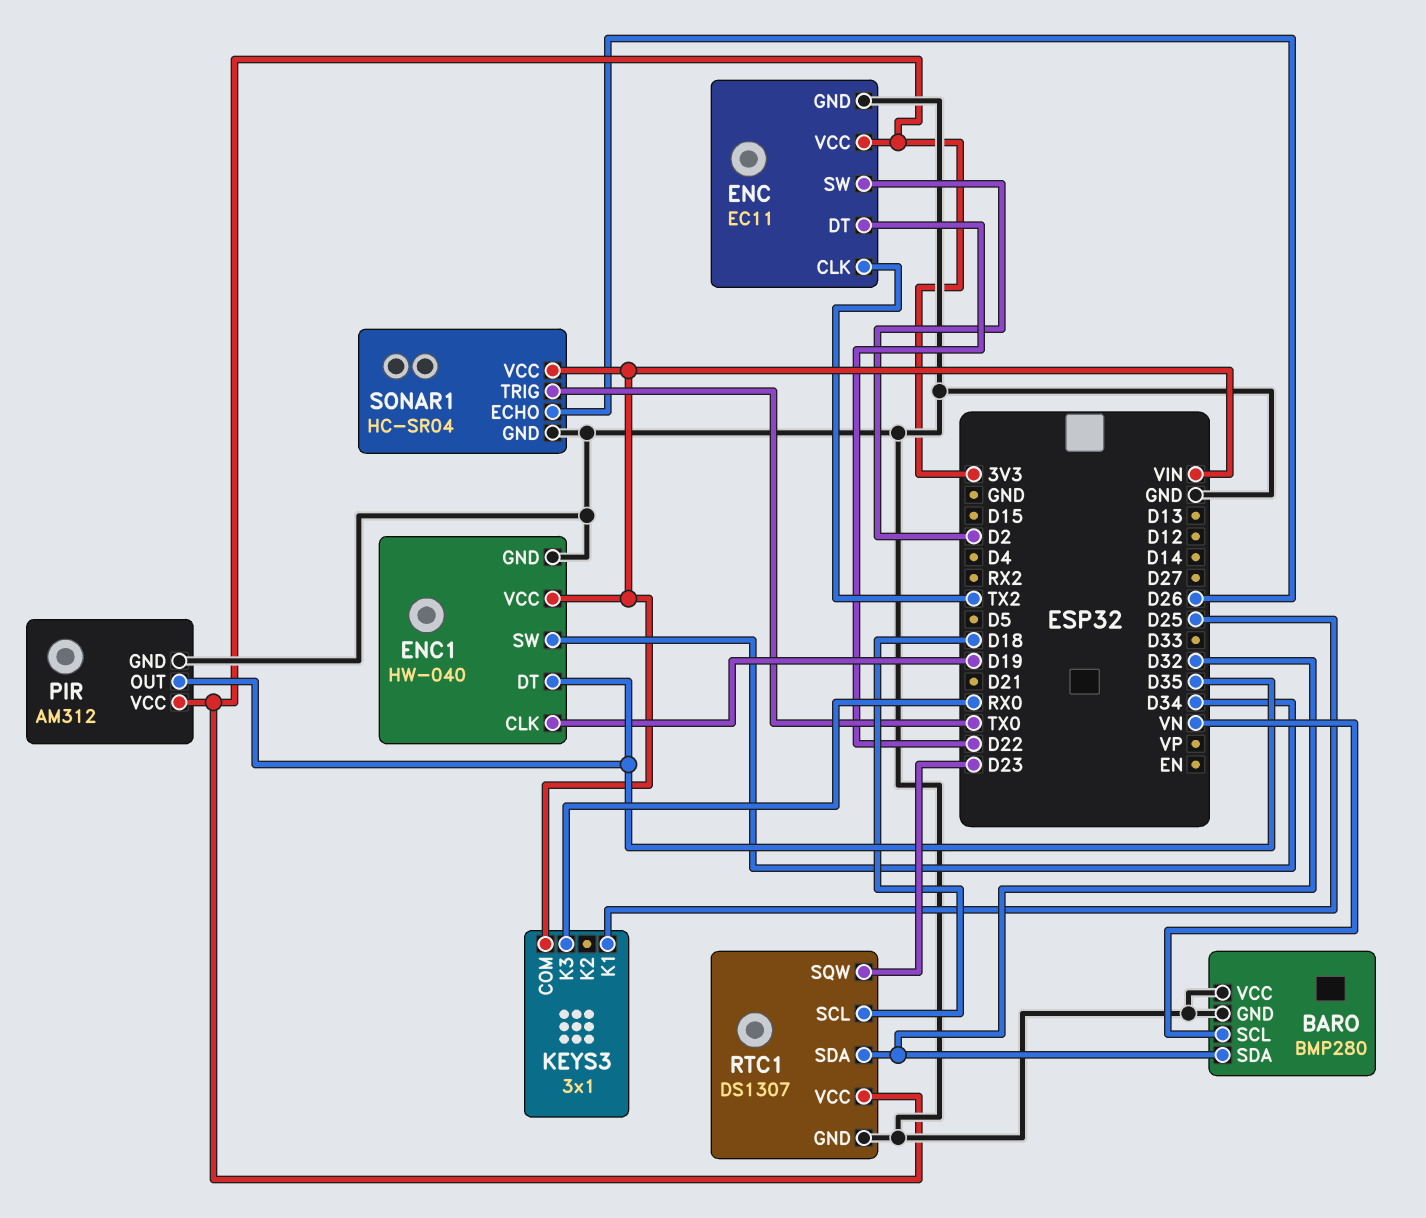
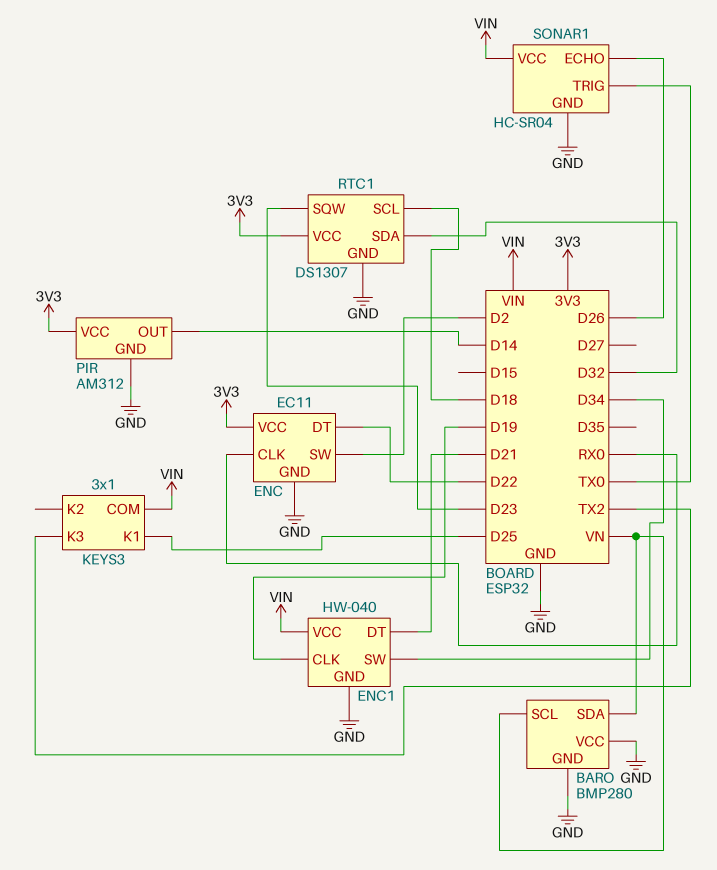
BARO pin SDA: D32 -> VN
ENC pin CLK: TX2 -> RX0
ENC1 pin DT: D35 -> D21
KEYS3 pin K3: RX0 -> TX2
PIR pin OUT: D35 -> D14

